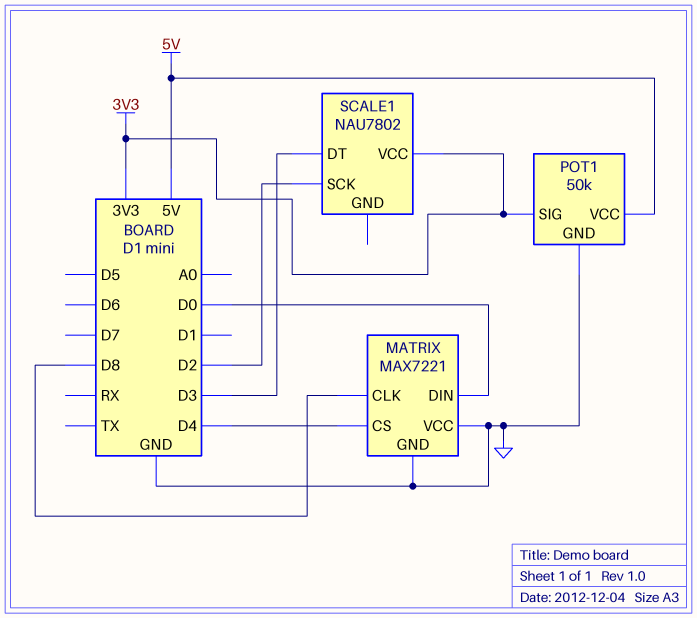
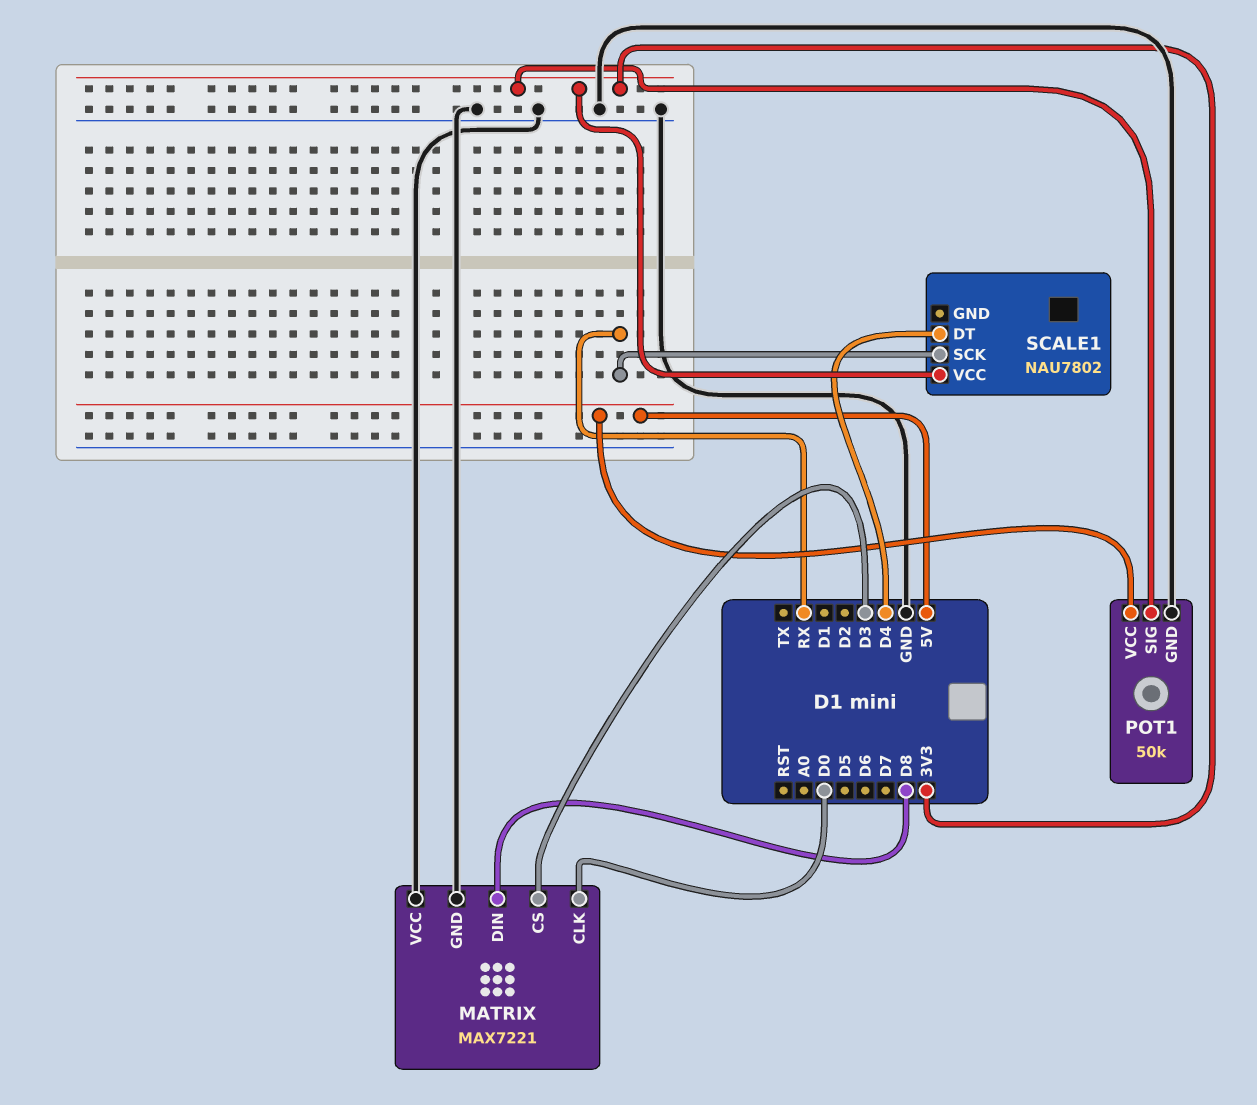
MATRIX pin CLK: D8 -> D0
MATRIX pin CS: D4 -> D3
MATRIX pin DIN: D0 -> D8
SCALE1 pin DT: D3 -> D4
SCALE1 pin SCK: D2 -> RX

